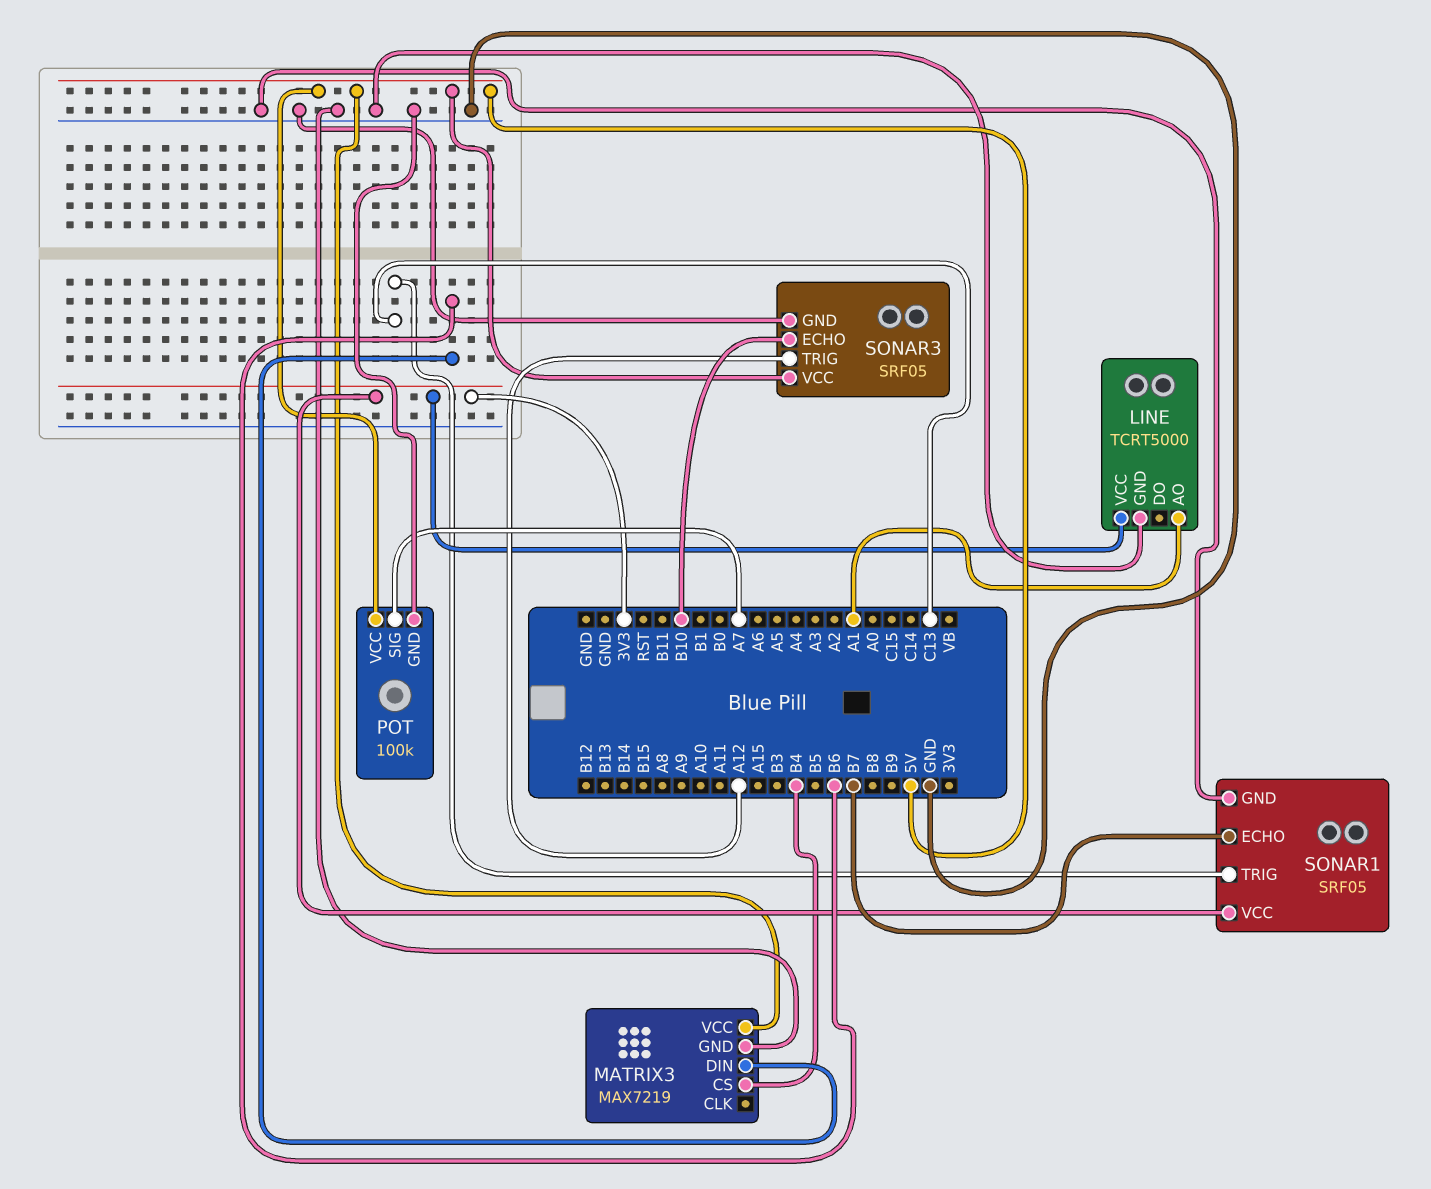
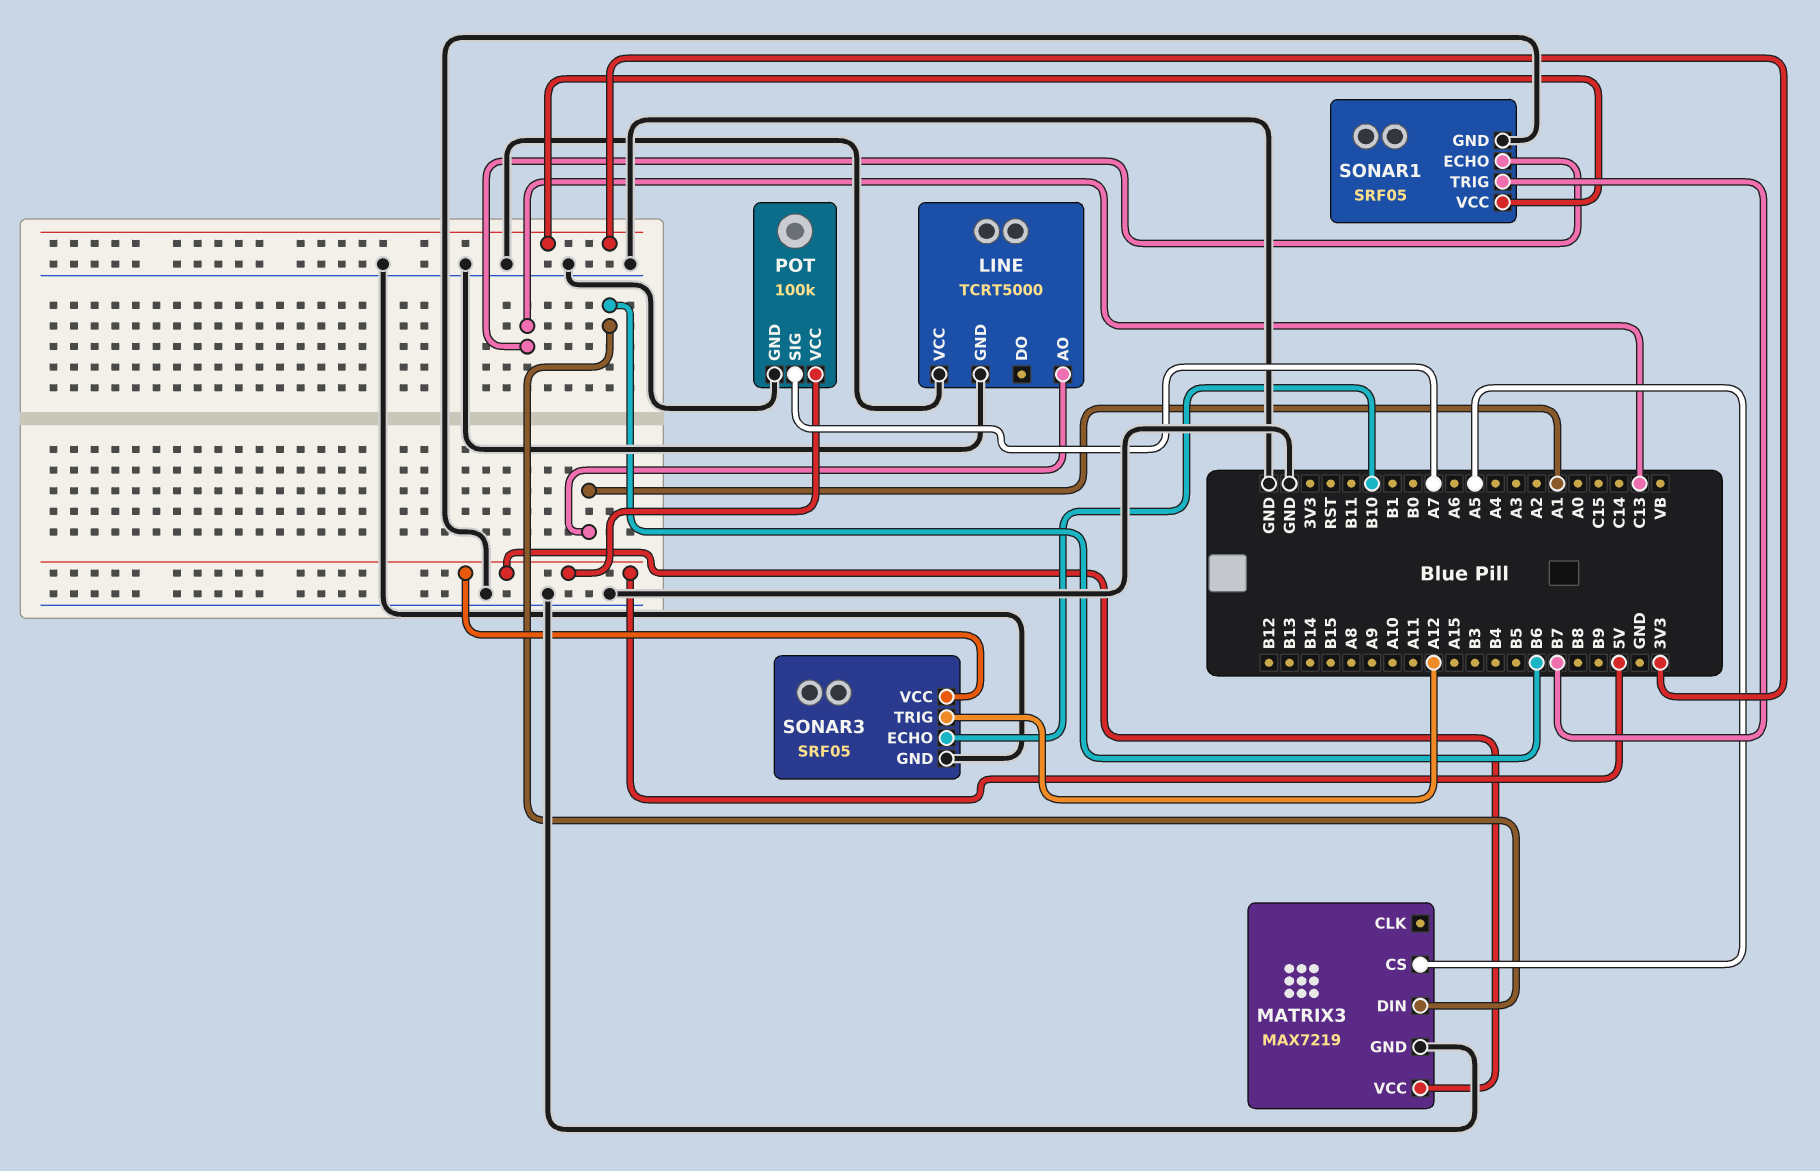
LINE pin VCC: 3V3 -> GND
MATRIX3 pin CS: B4 -> A5
SONAR1 pin ECHO: B7 -> C13
SONAR1 pin TRIG: C13 -> B7

